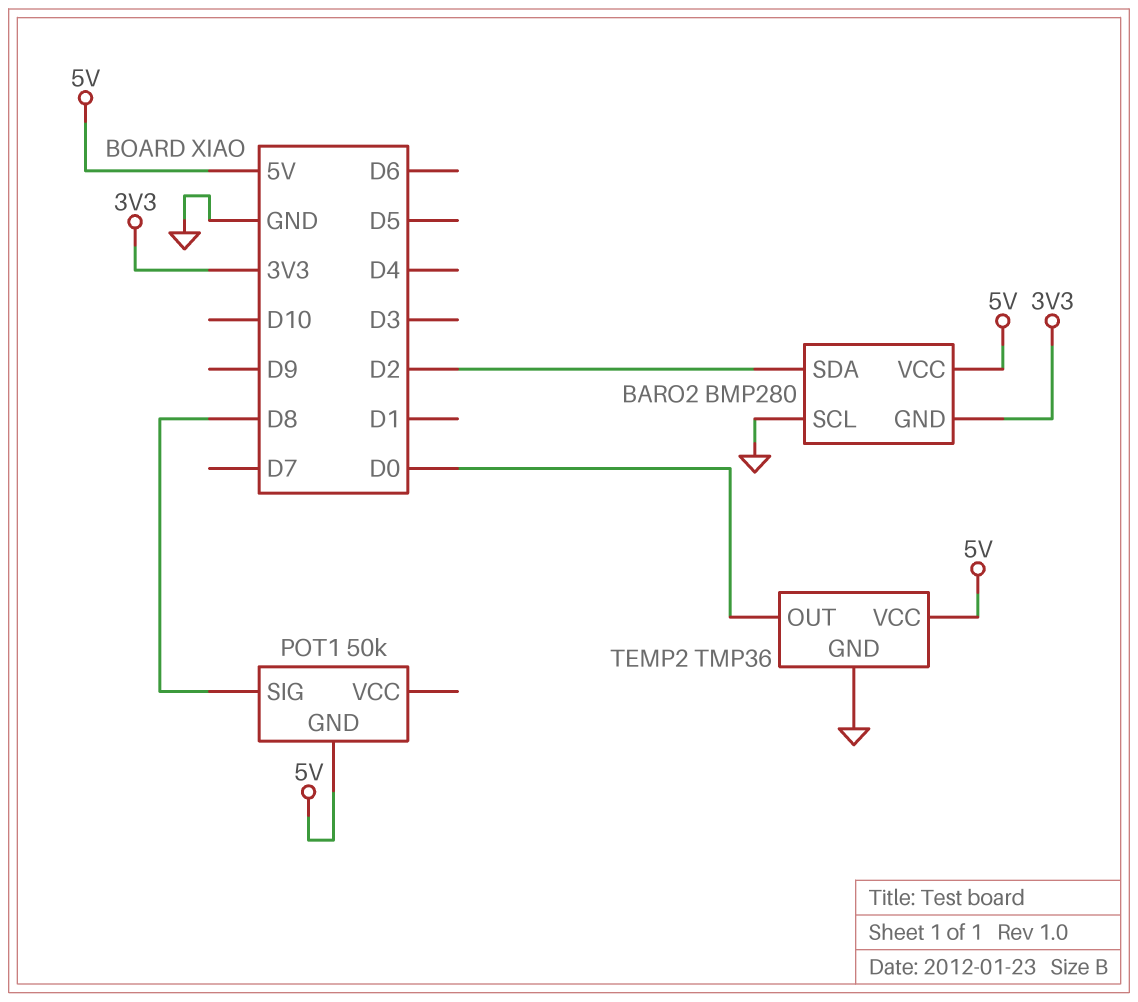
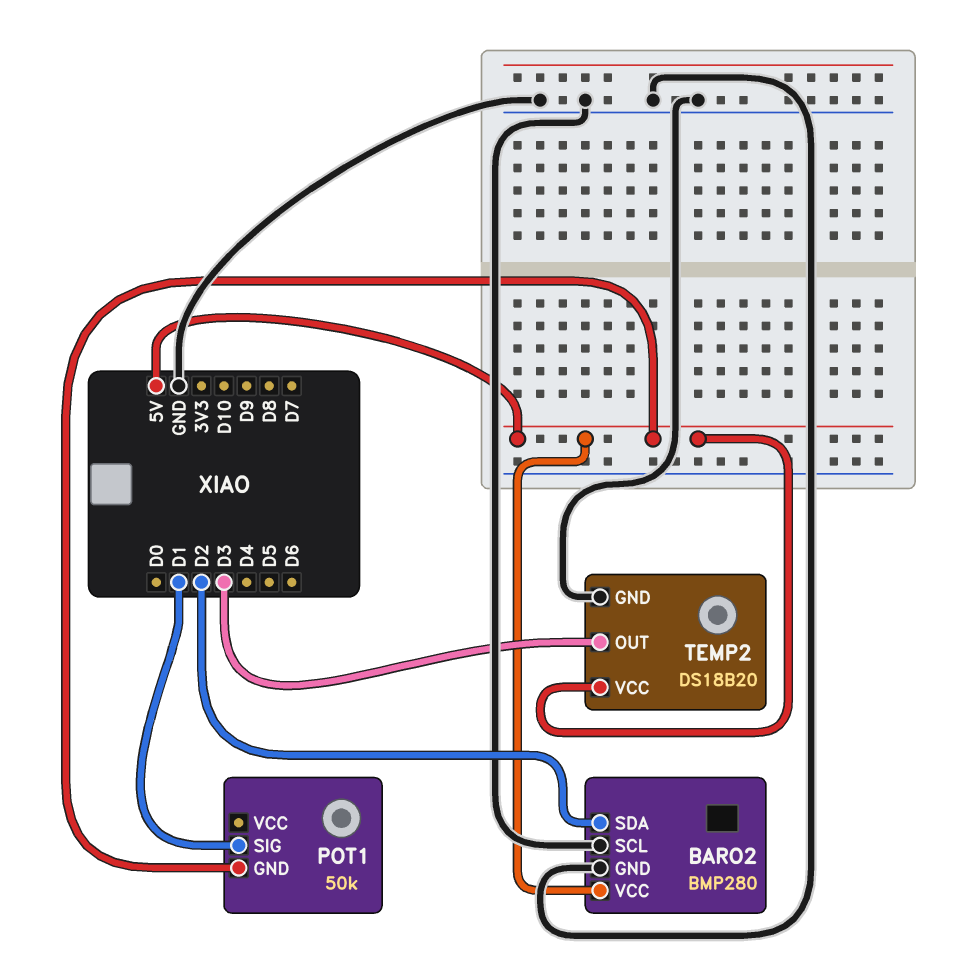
BARO2 pin GND: 3V3 -> GND
POT1 pin SIG: D8 -> D1
TEMP2: TMP36 -> DS18B20
TEMP2 pin OUT: D0 -> D3

